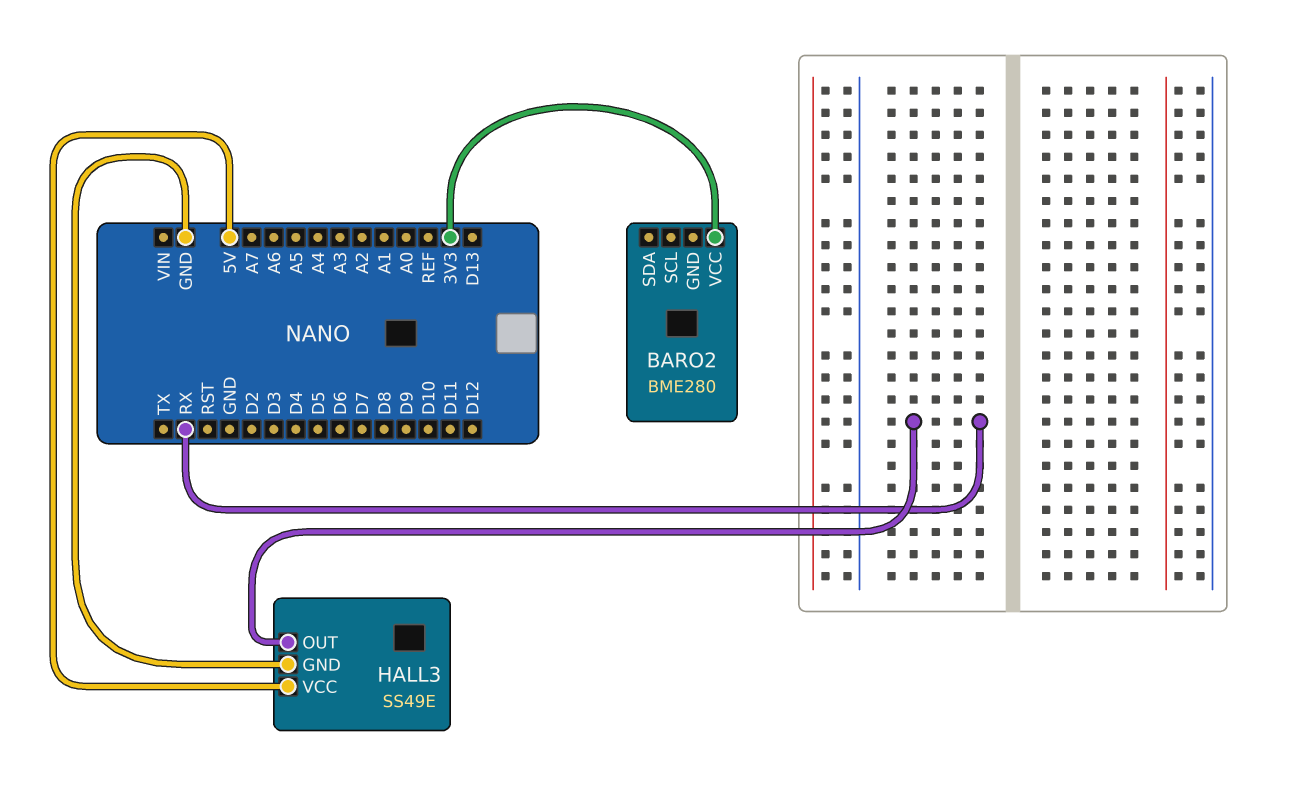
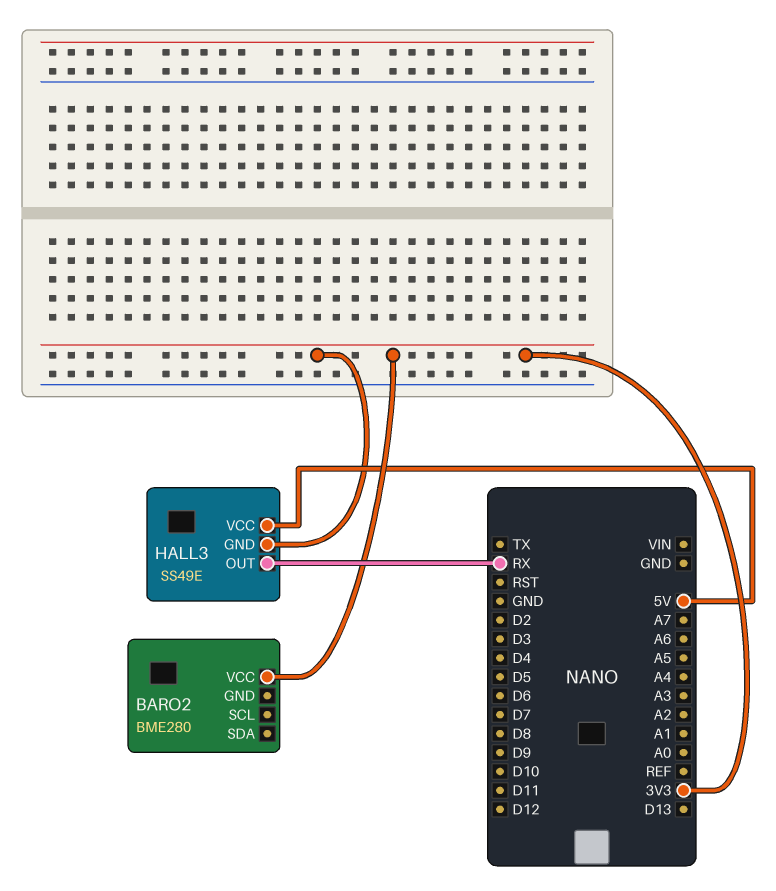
HALL3 pin GND: GND -> 3V3

